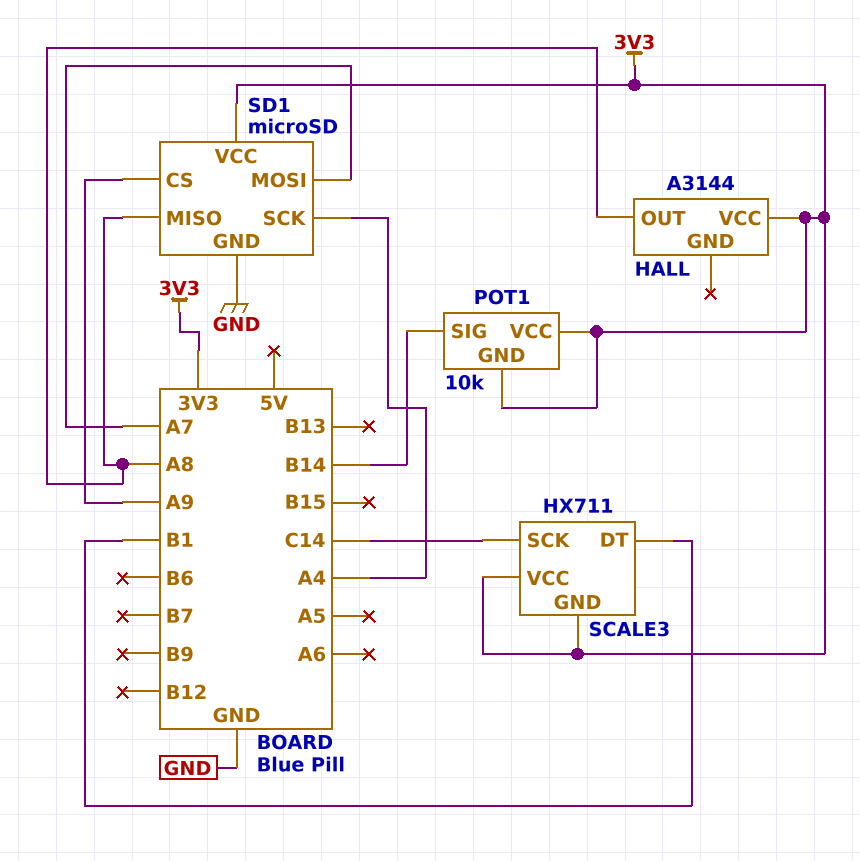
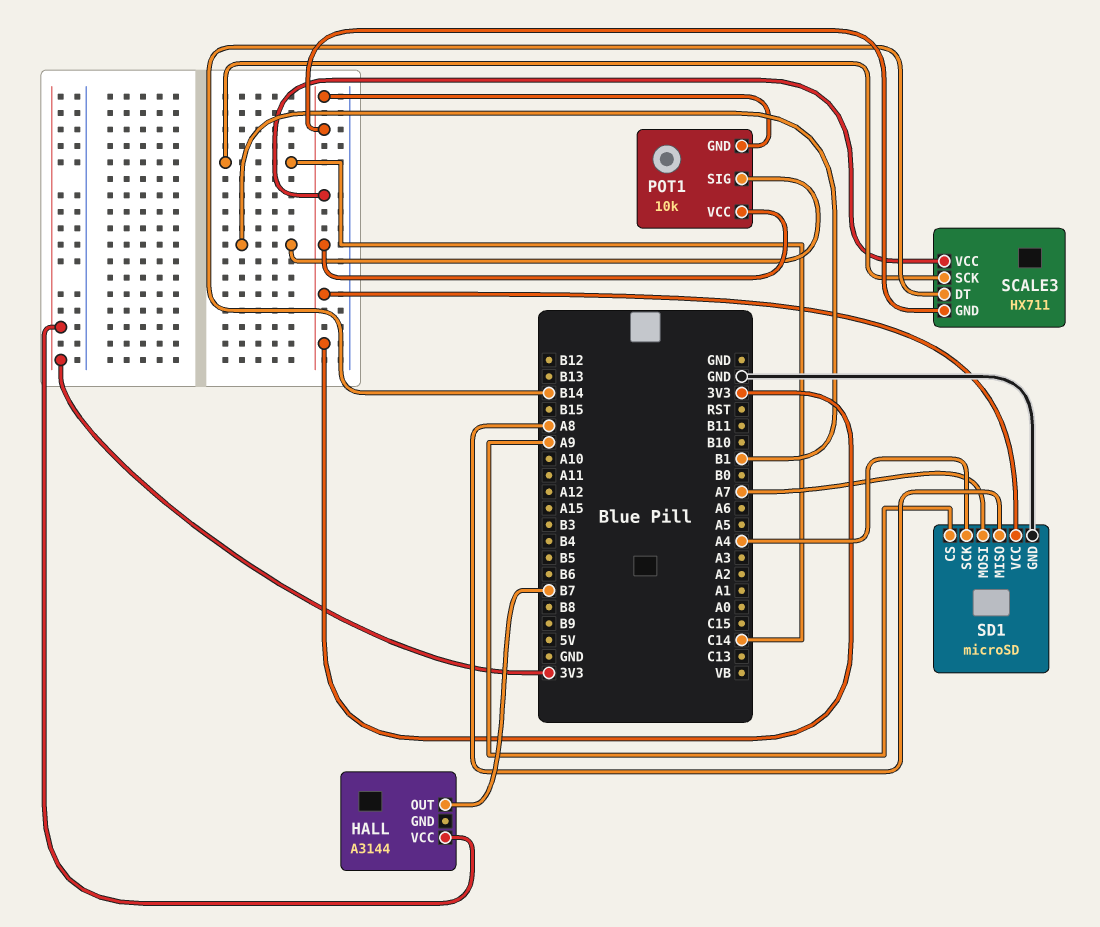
HALL pin OUT: A8 -> B7
POT1 pin SIG: B14 -> B1
SCALE3 pin DT: B1 -> B14

